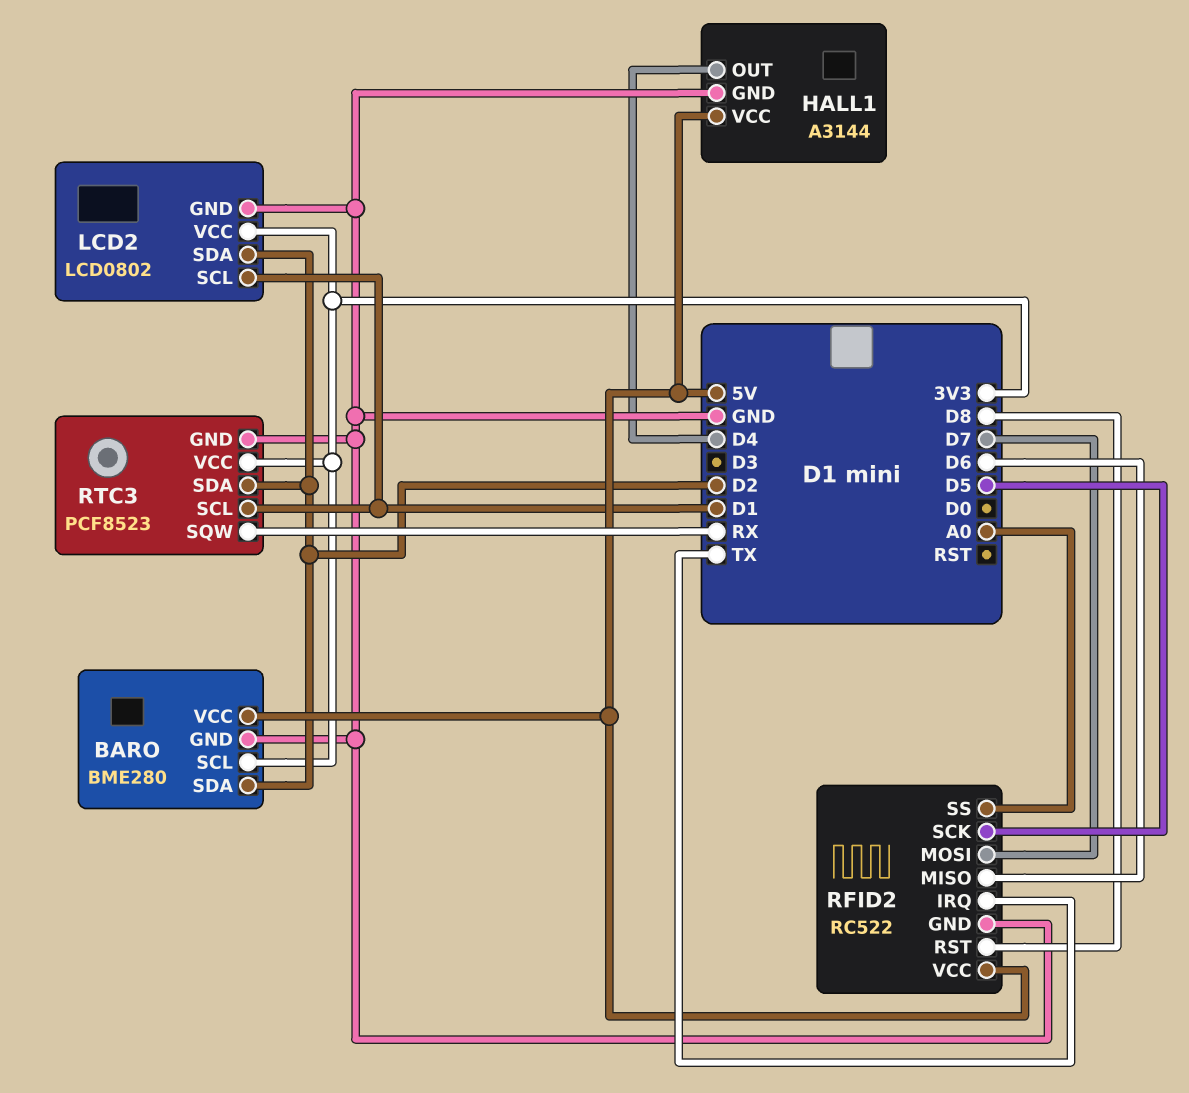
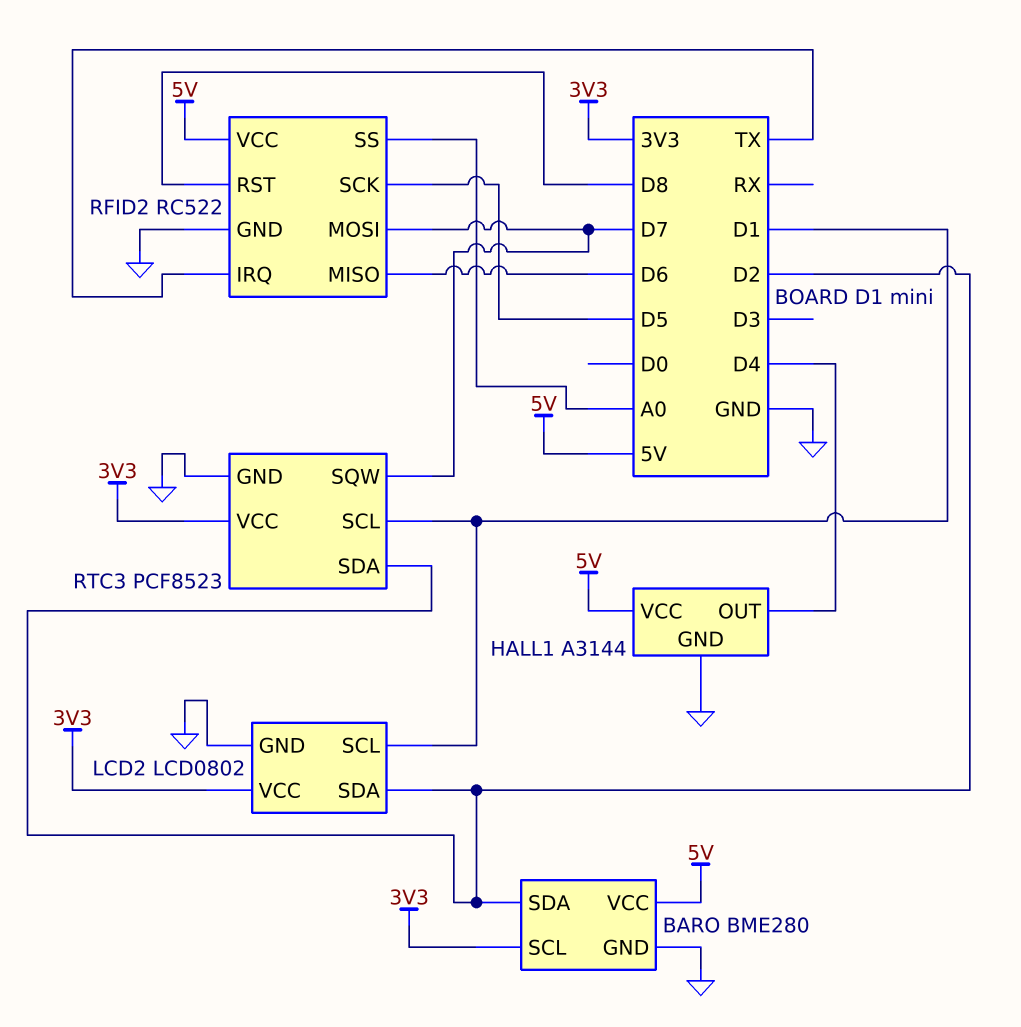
RTC3 pin SQW: RX -> D7

